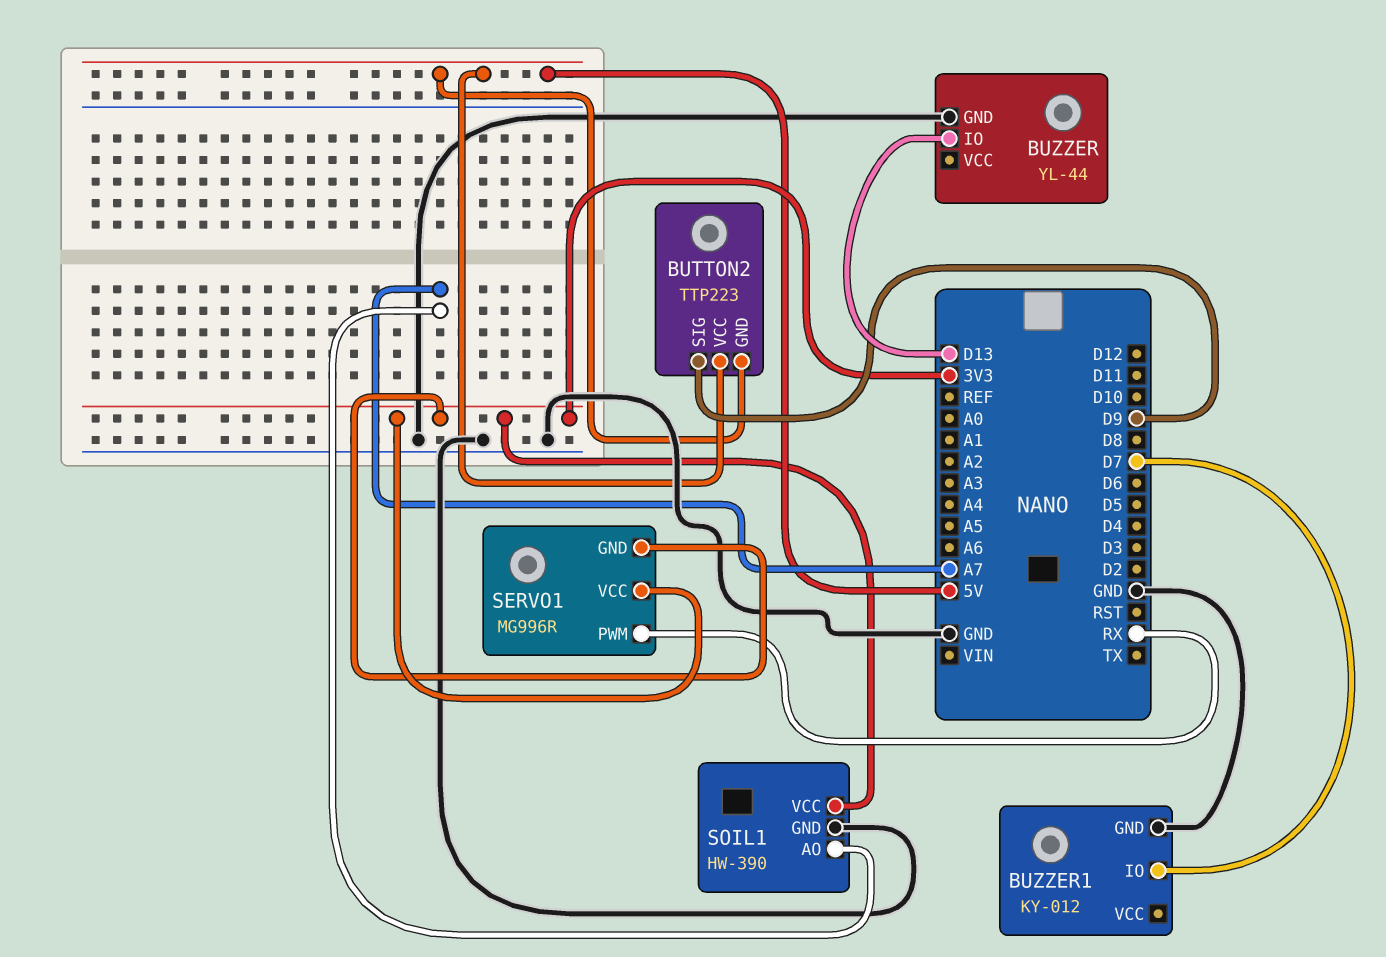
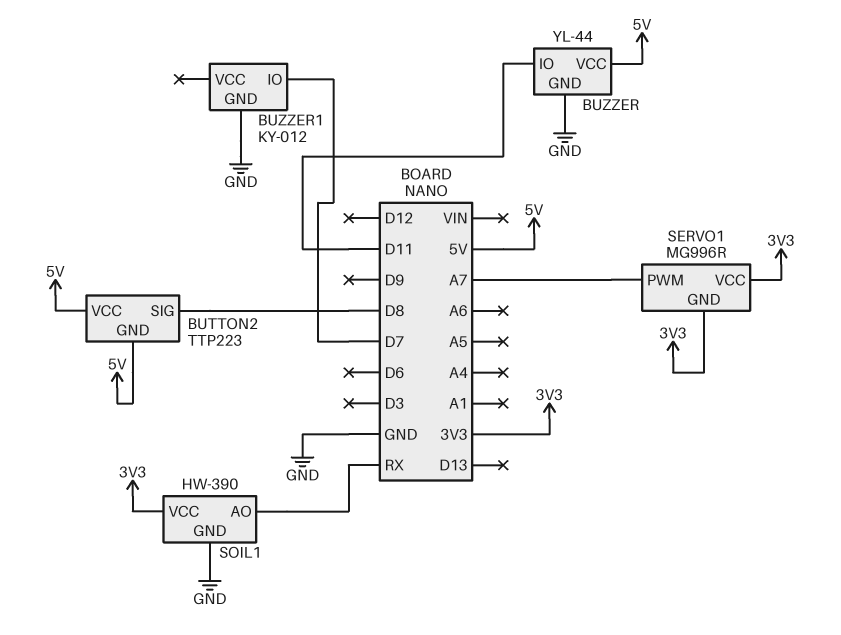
BUTTON2 pin SIG: D9 -> D8
BUZZER pin IO: D13 -> D11
BUZZER pin VCC: none -> 5V
SERVO1 pin PWM: RX -> A7
SOIL1 pin AO: A7 -> RX

